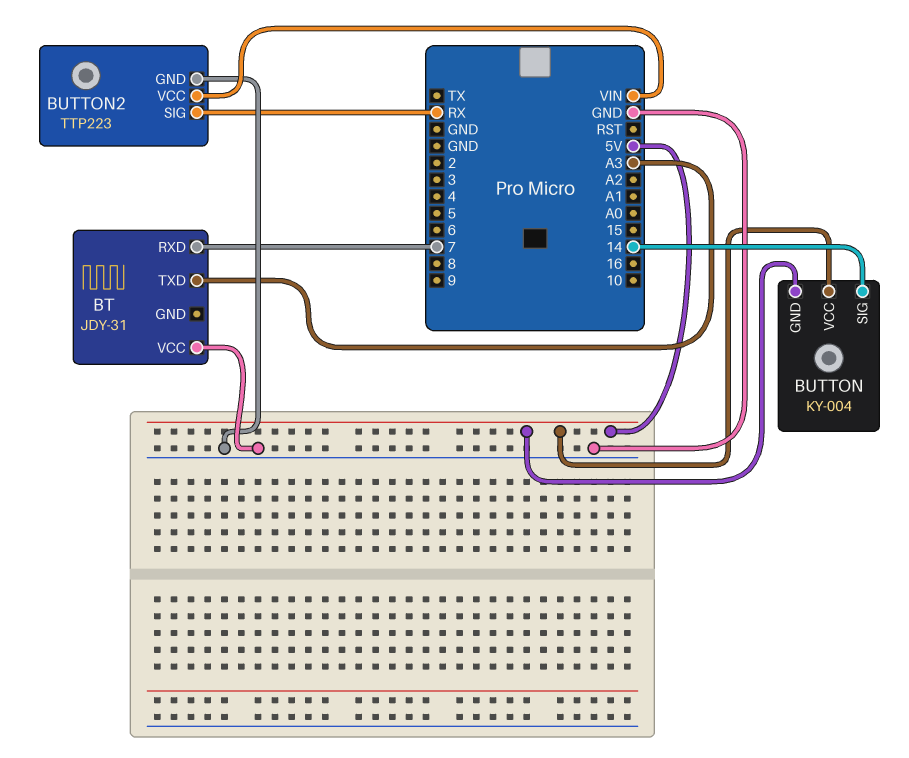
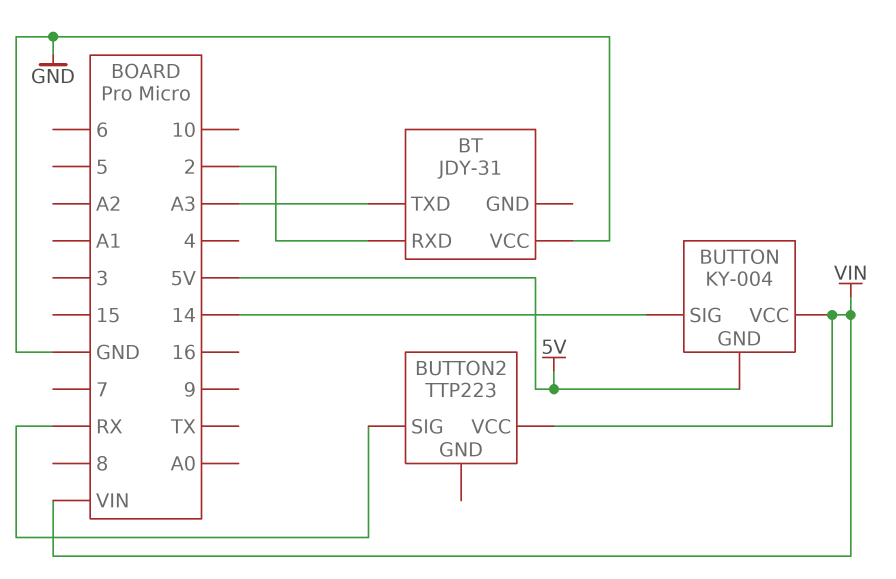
BT pin RXD: 7 -> 2
BUTTON pin VCC: 5V -> VIN
BUTTON2 pin GND: GND -> none

